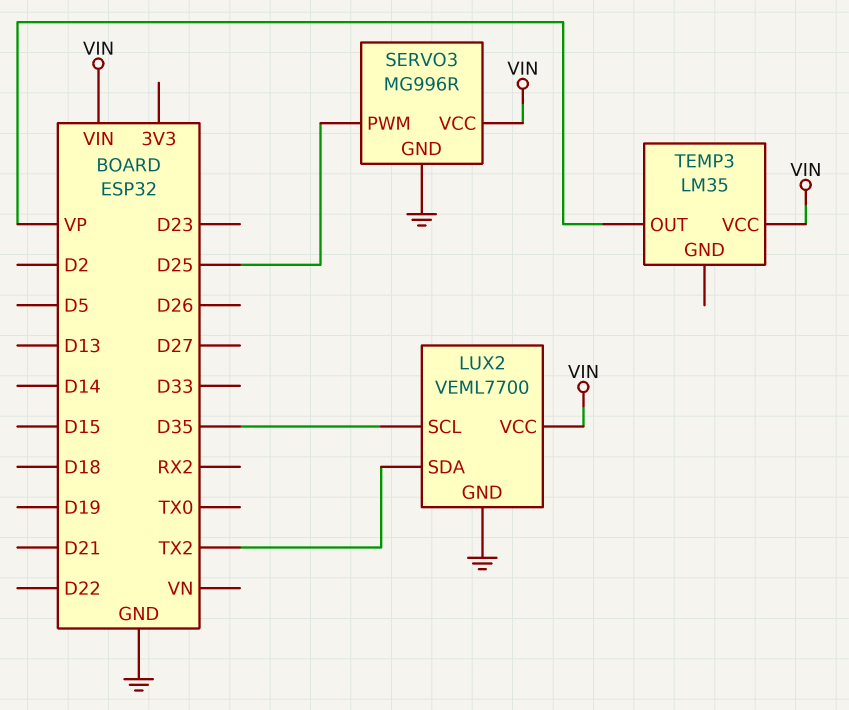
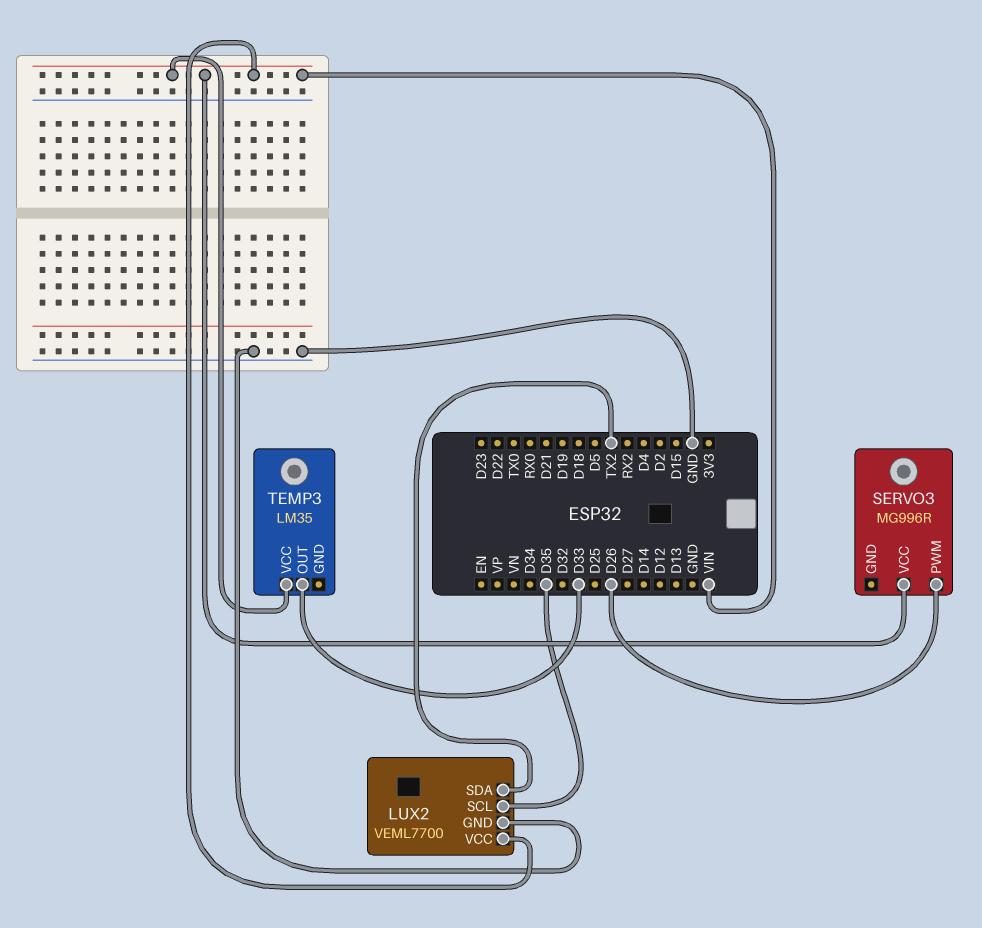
SERVO3 pin GND: GND -> none
SERVO3 pin PWM: D25 -> D26
TEMP3 pin OUT: VP -> D33

